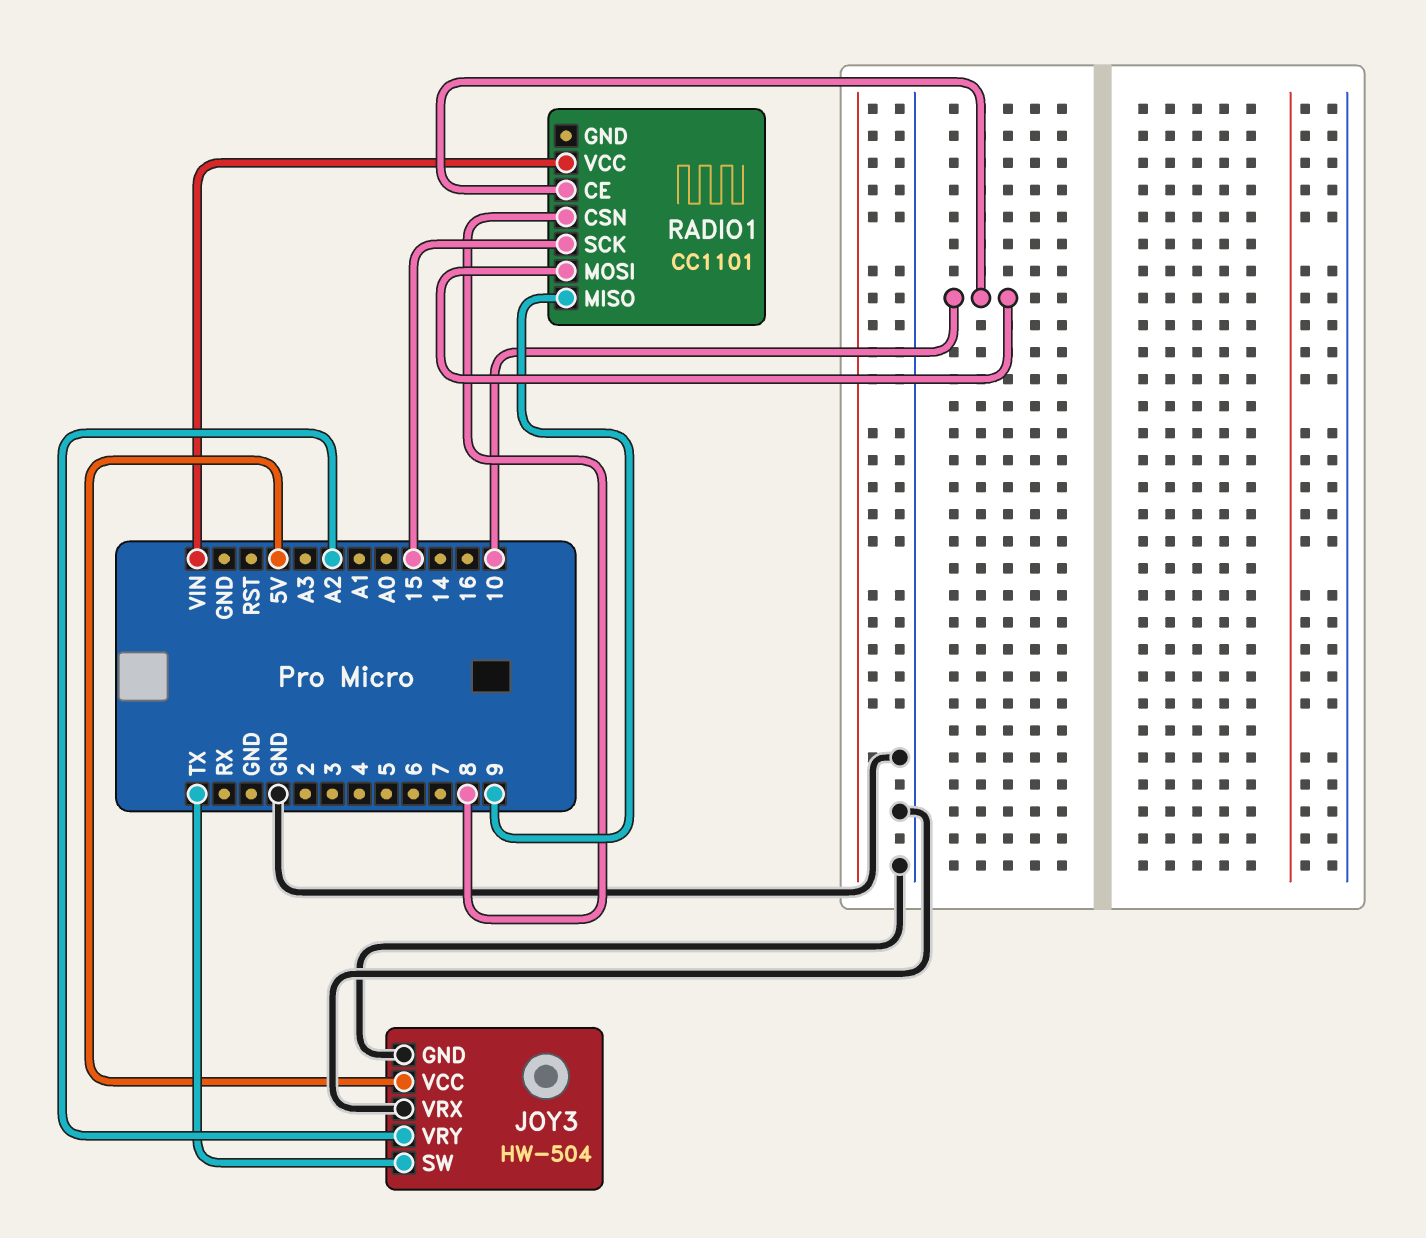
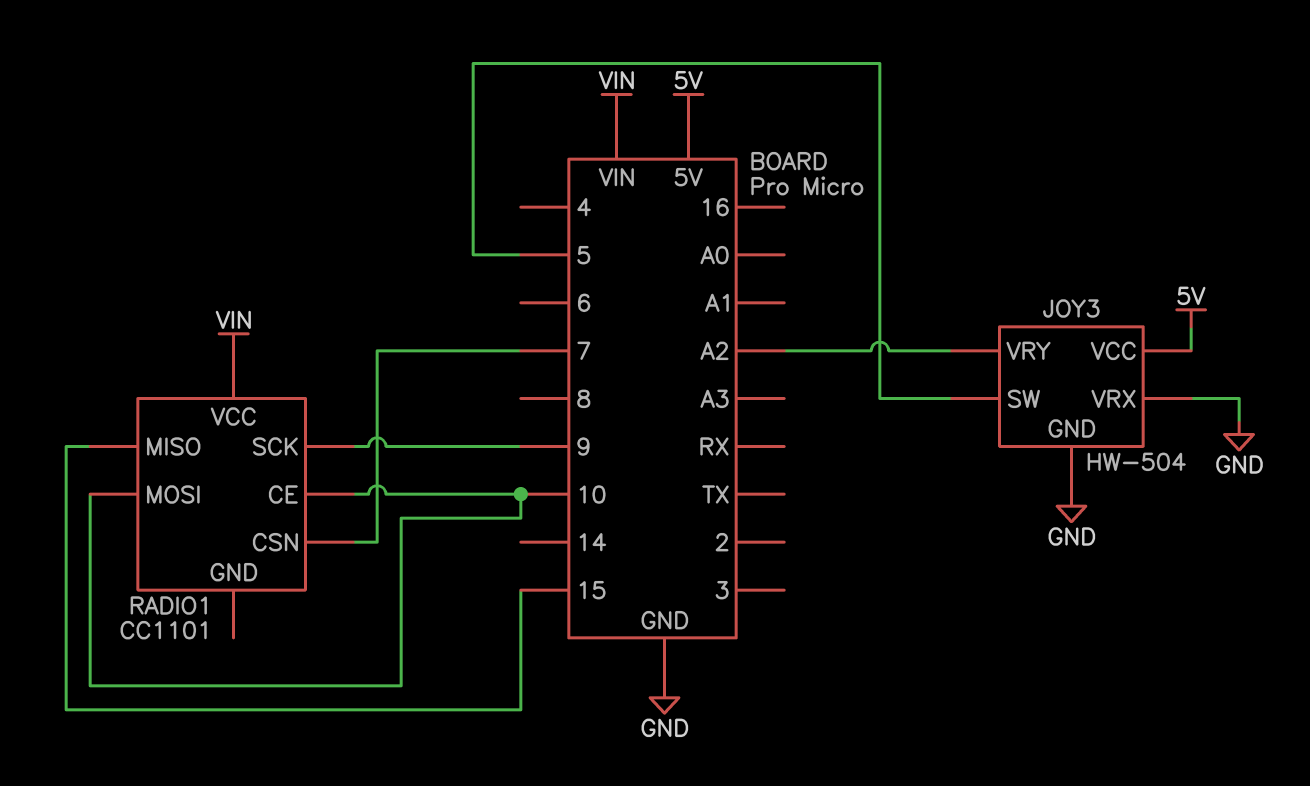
JOY3 pin SW: TX -> 5
RADIO1 pin CSN: 8 -> 7
RADIO1 pin MISO: 9 -> 15
RADIO1 pin SCK: 15 -> 9

